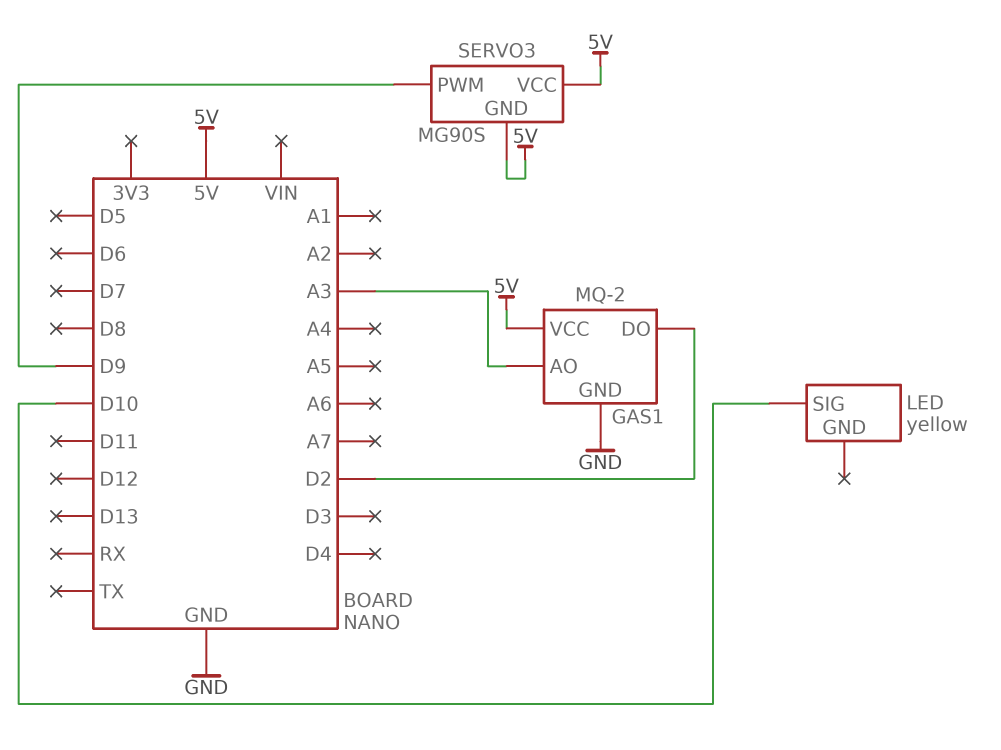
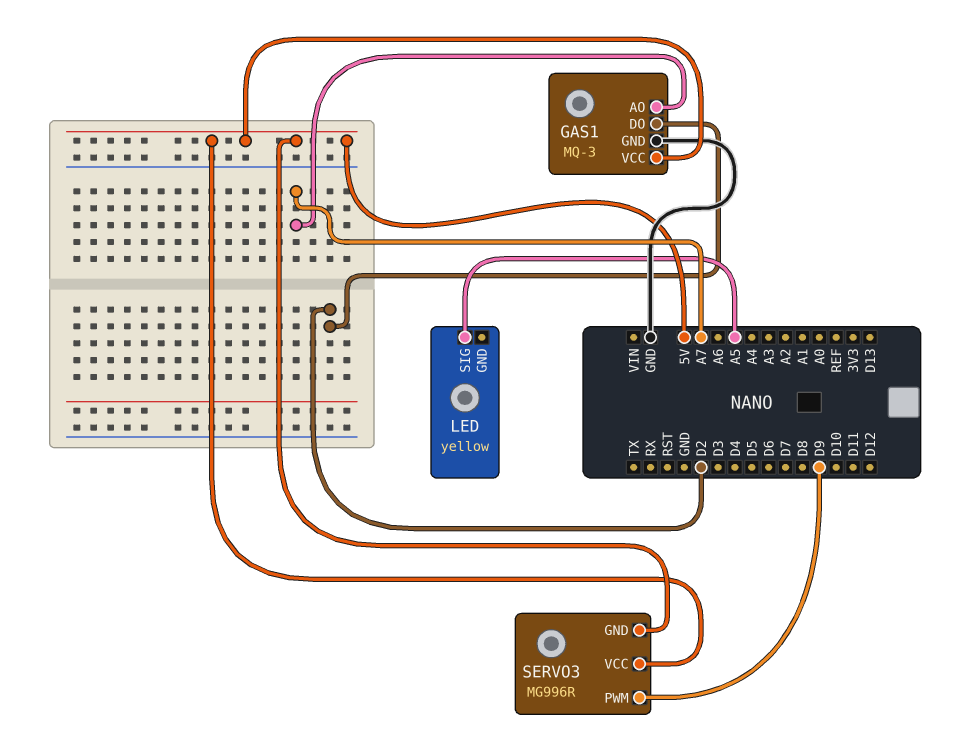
GAS1: MQ-2 -> MQ-3
GAS1 pin AO: A3 -> A7
LED pin SIG: D10 -> A5
SERVO3: MG90S -> MG996R

